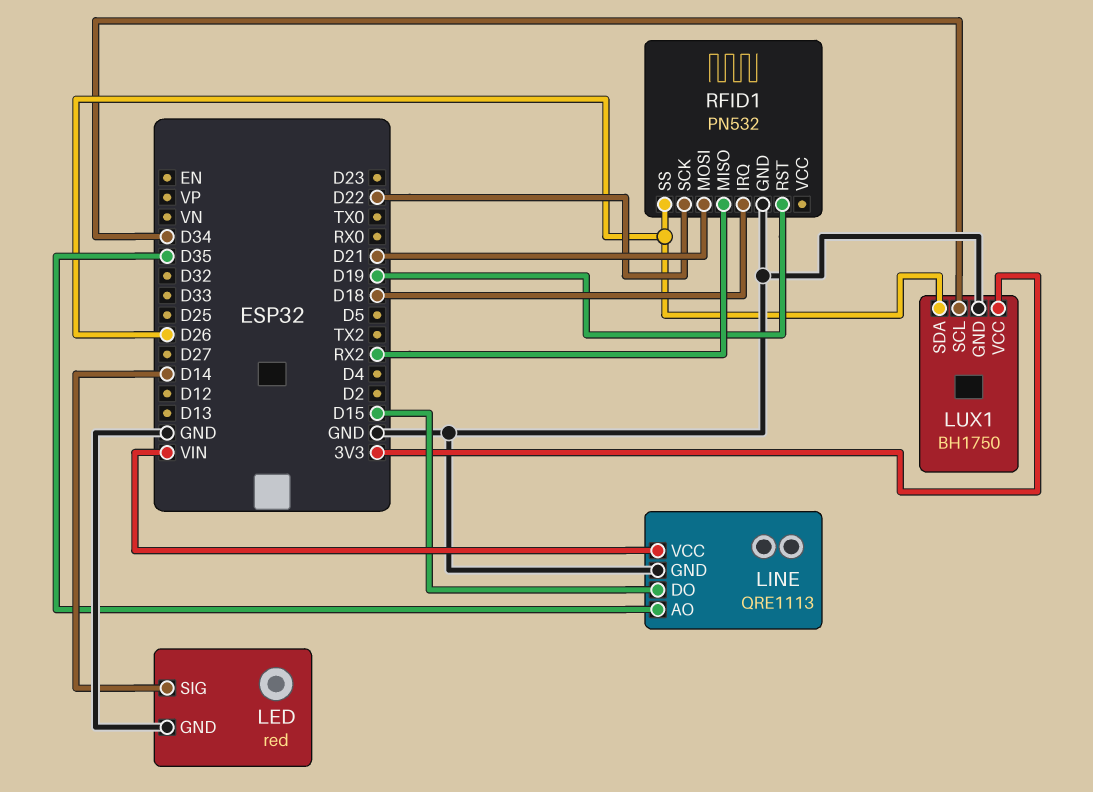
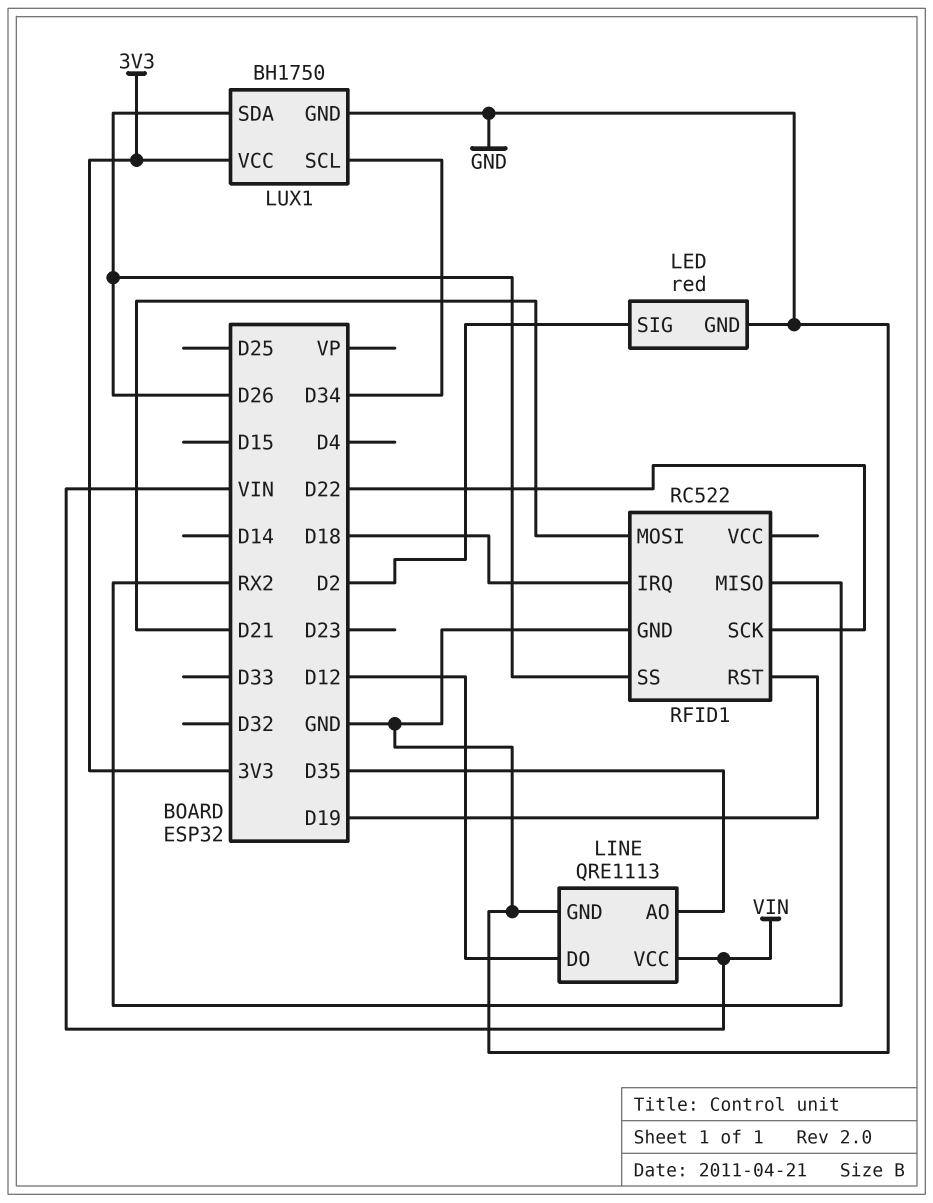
LED pin SIG: D14 -> D2
LINE pin DO: D15 -> D12
RFID1: PN532 -> RC522

